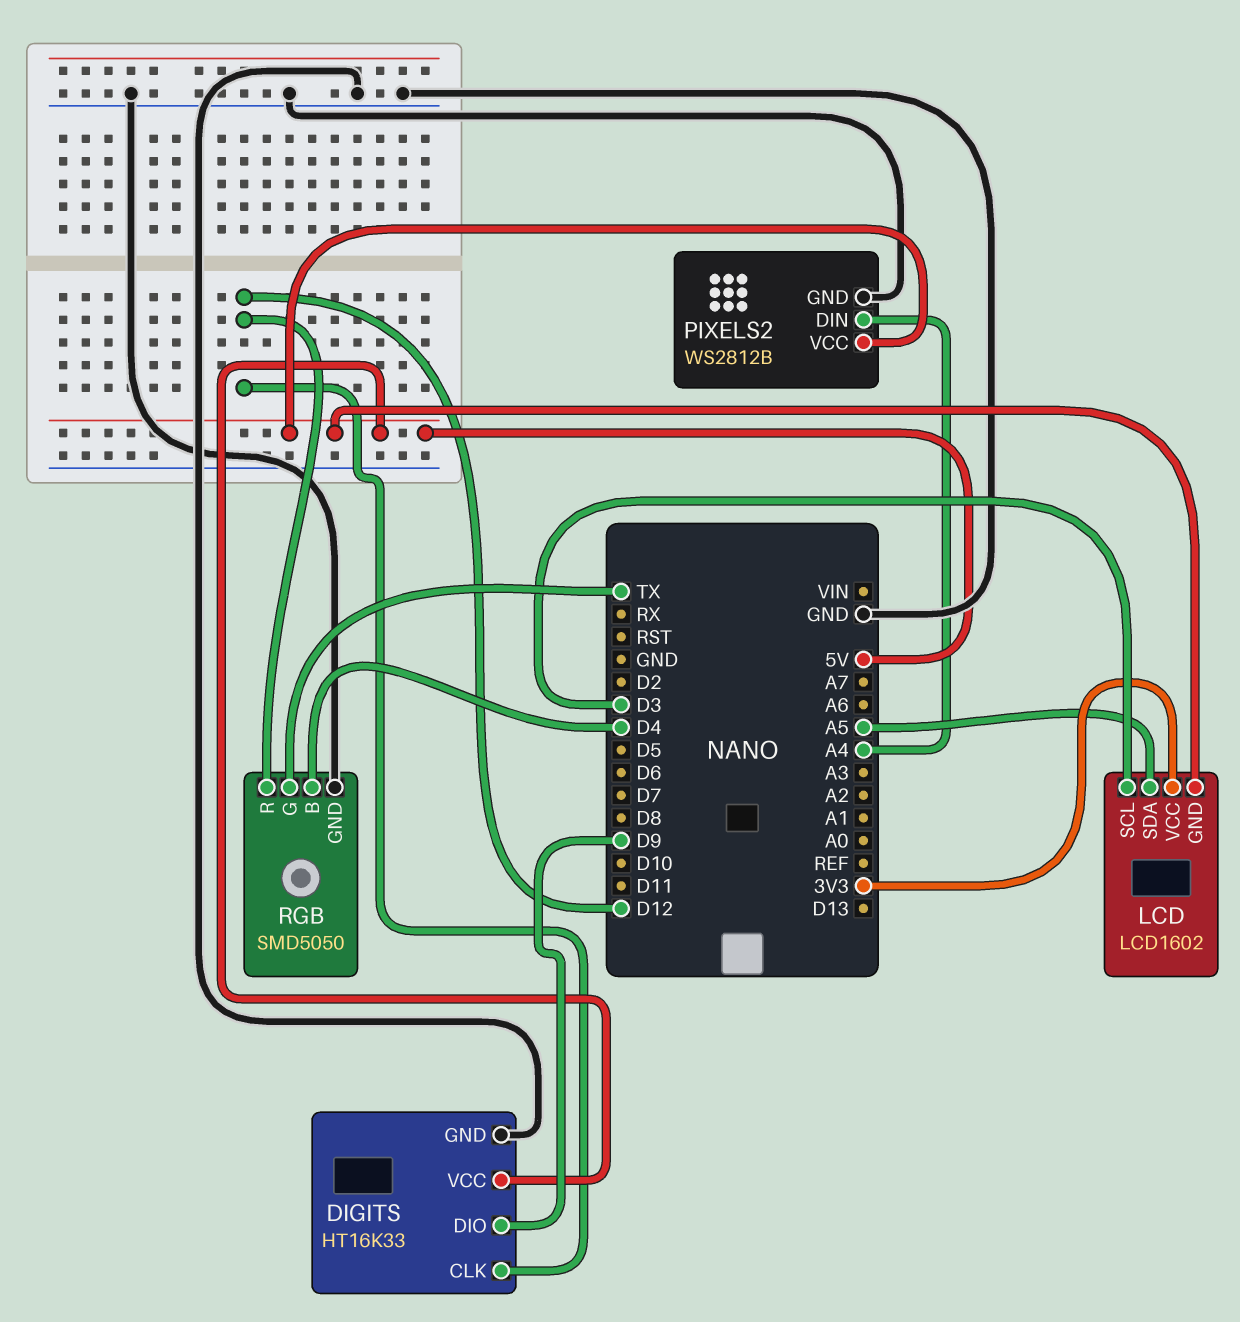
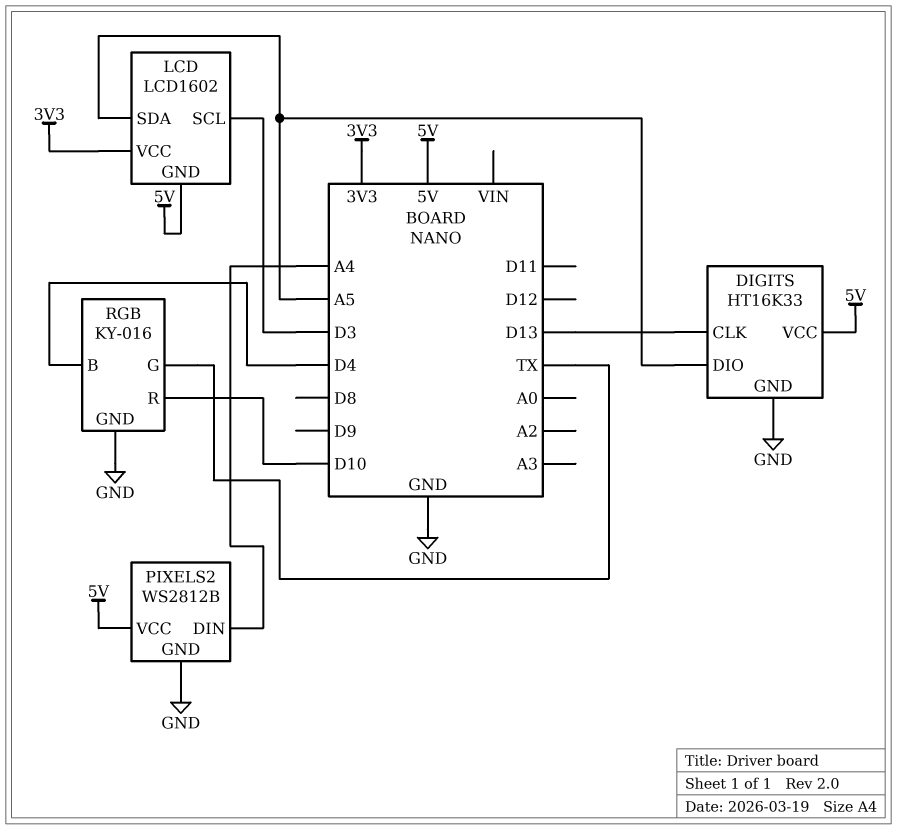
DIGITS pin CLK: D12 -> D13
DIGITS pin DIO: D9 -> A5
RGB: SMD5050 -> KY-016
RGB pin R: D12 -> D10

